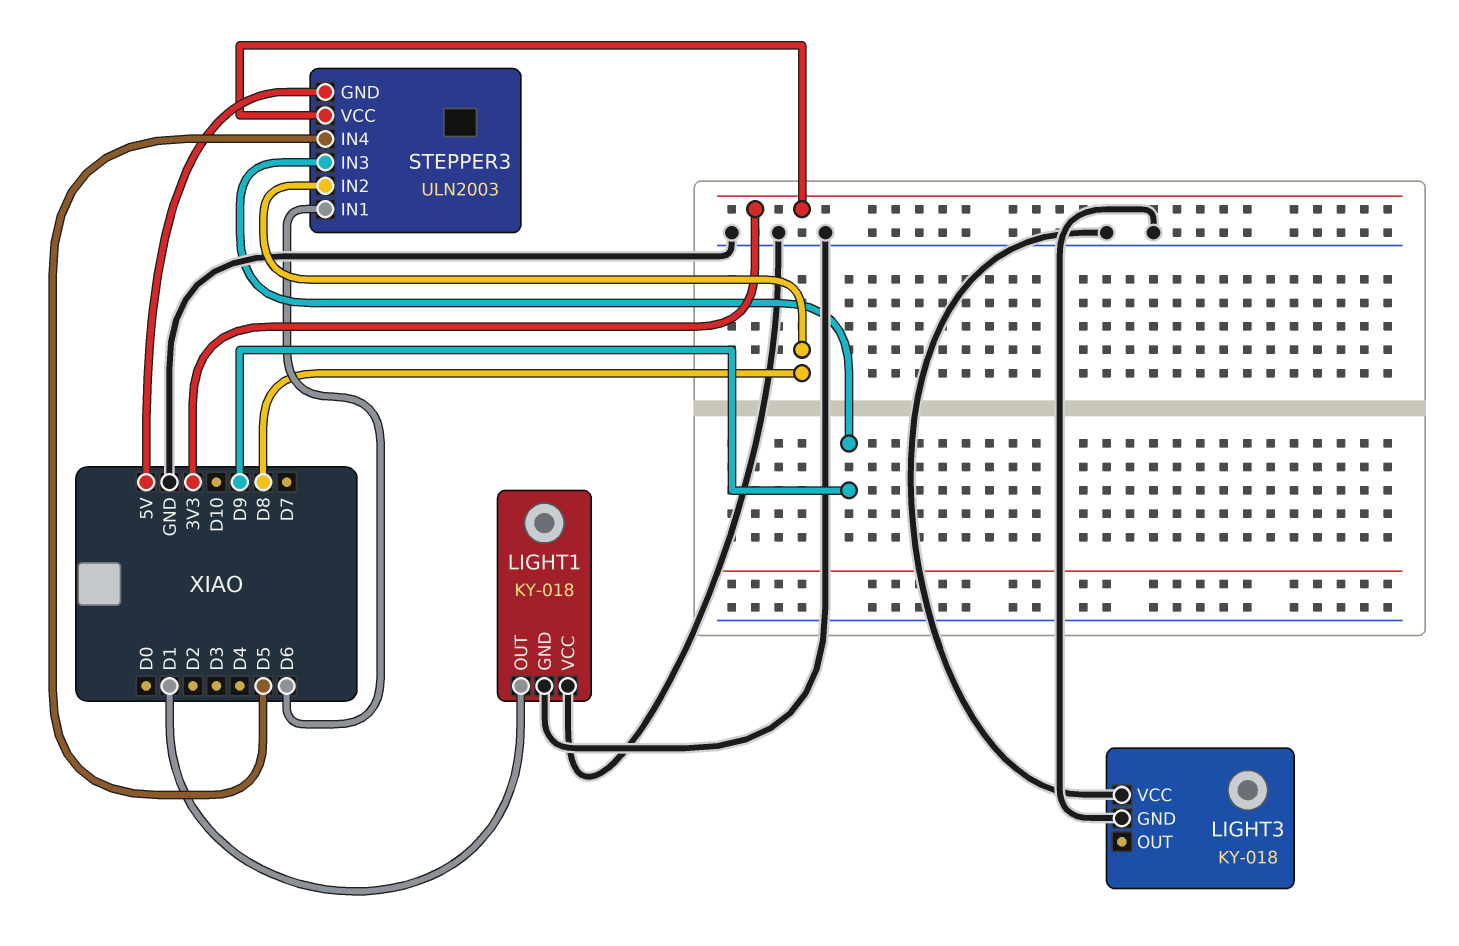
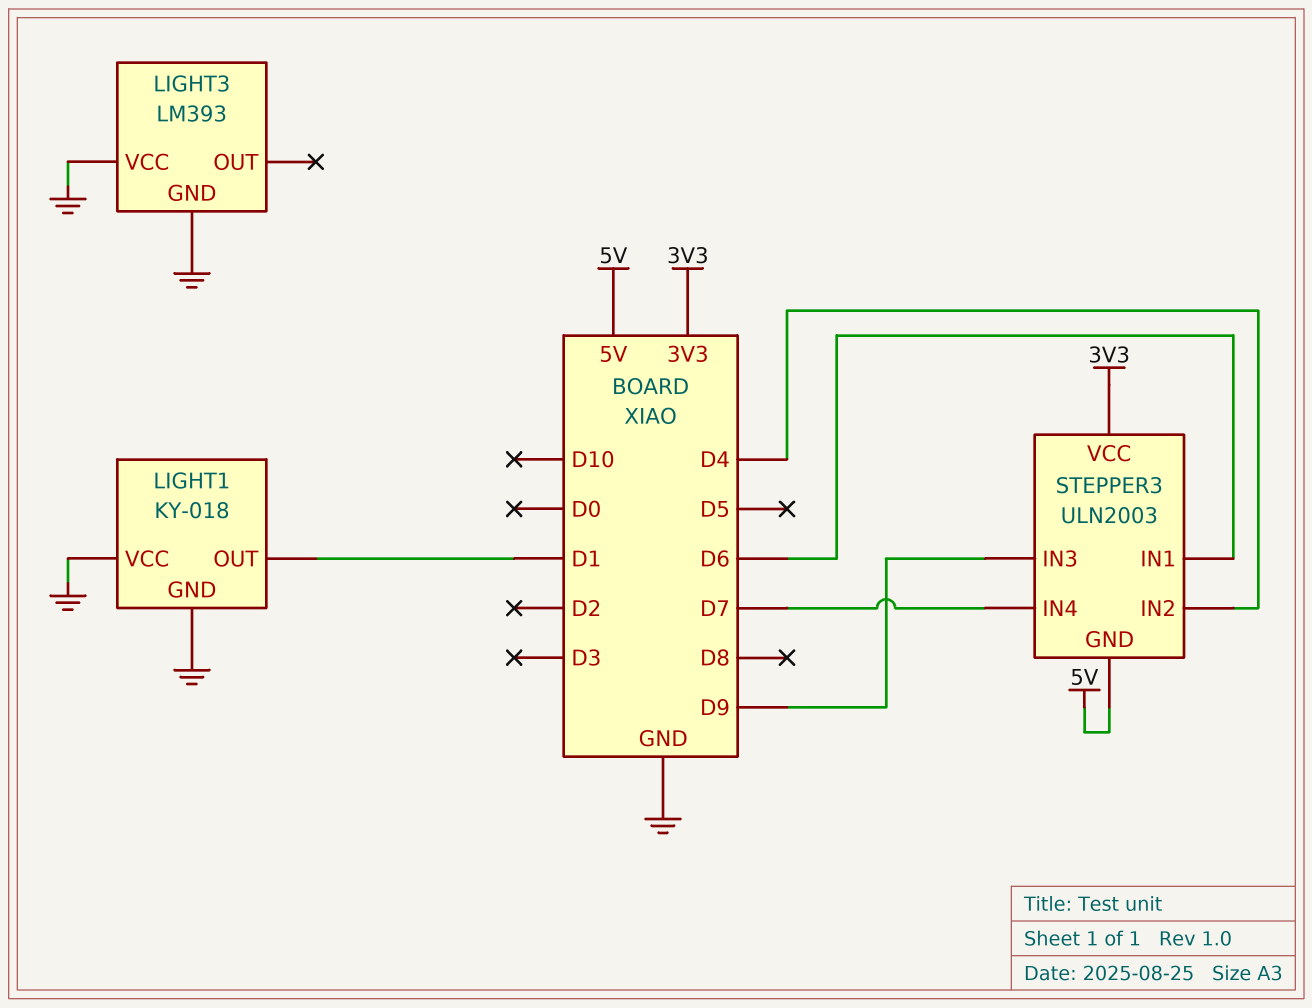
LIGHT3: KY-018 -> LM393
STEPPER3 pin IN2: D8 -> D4
STEPPER3 pin IN4: D5 -> D7

